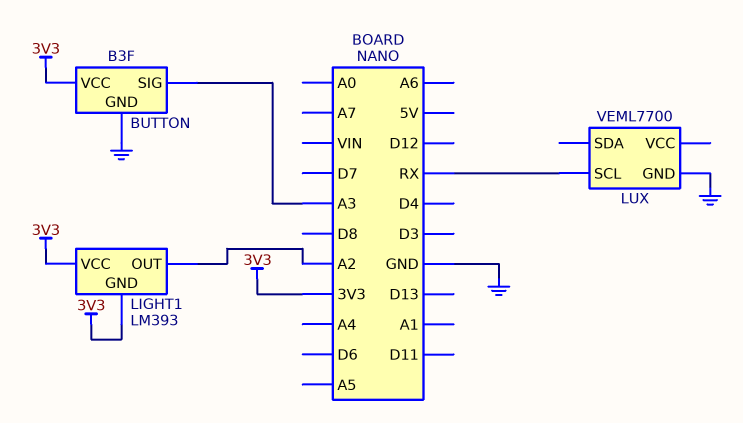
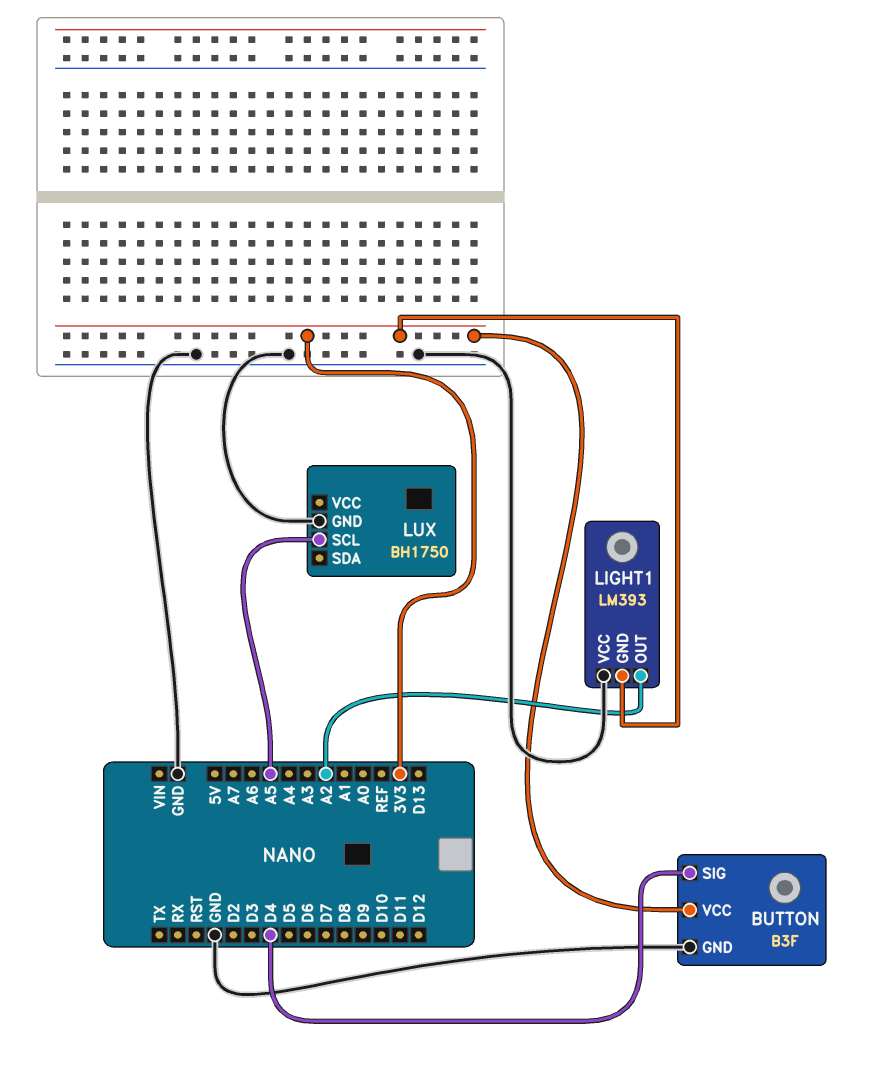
BUTTON pin SIG: A3 -> D4
LIGHT1 pin VCC: 3V3 -> GND
LUX: VEML7700 -> BH1750
LUX pin SCL: RX -> A5

